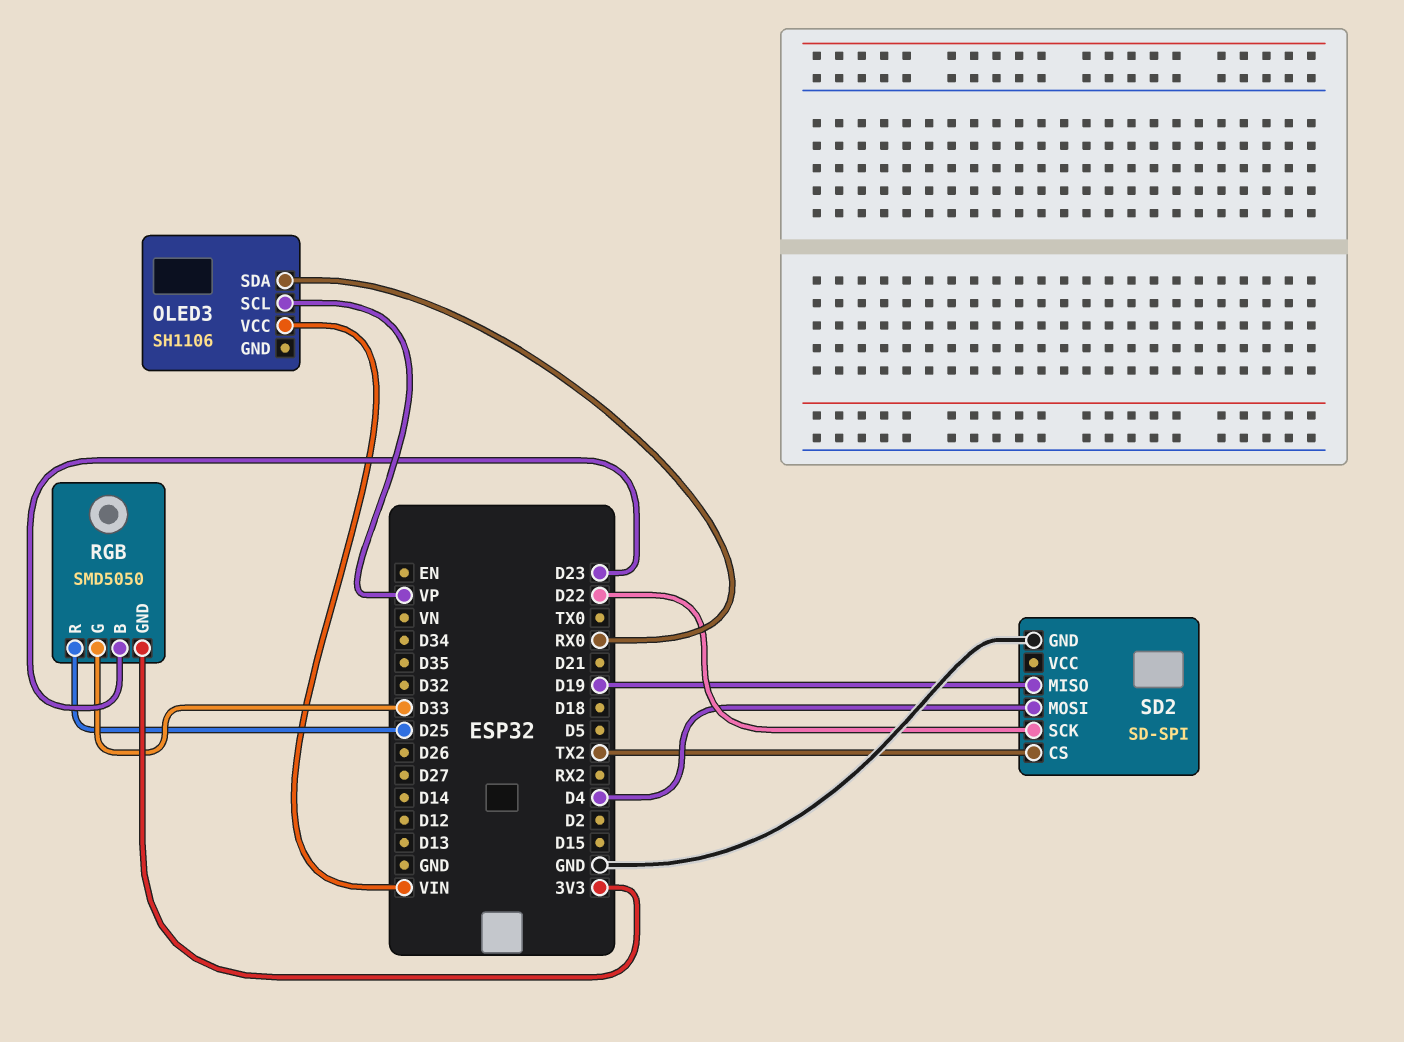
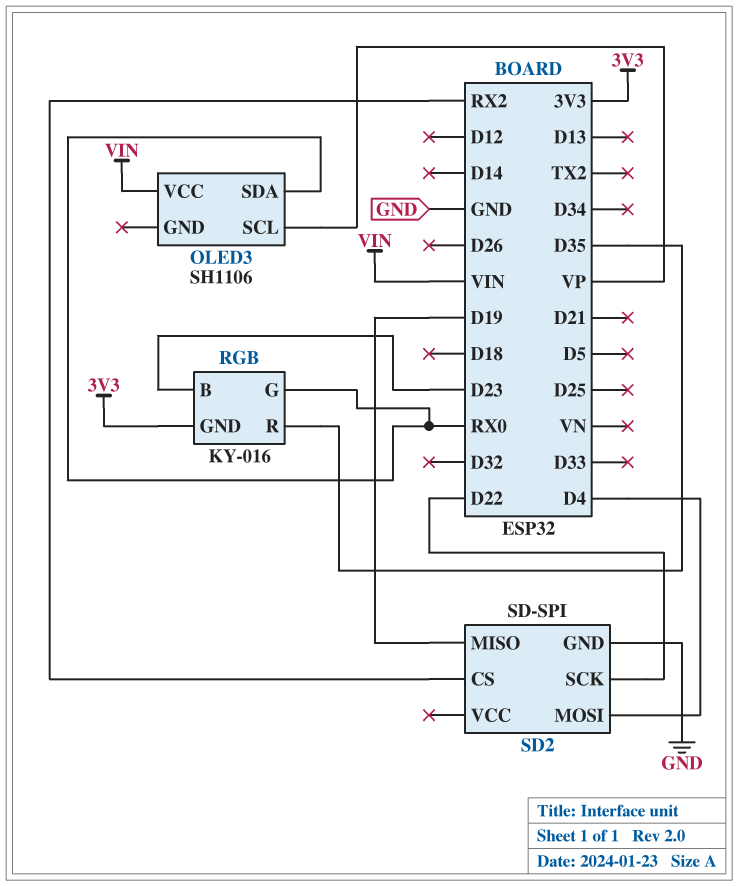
RGB: SMD5050 -> KY-016
RGB pin G: D33 -> RX0
RGB pin R: D25 -> D35
SD2 pin CS: TX2 -> RX2

